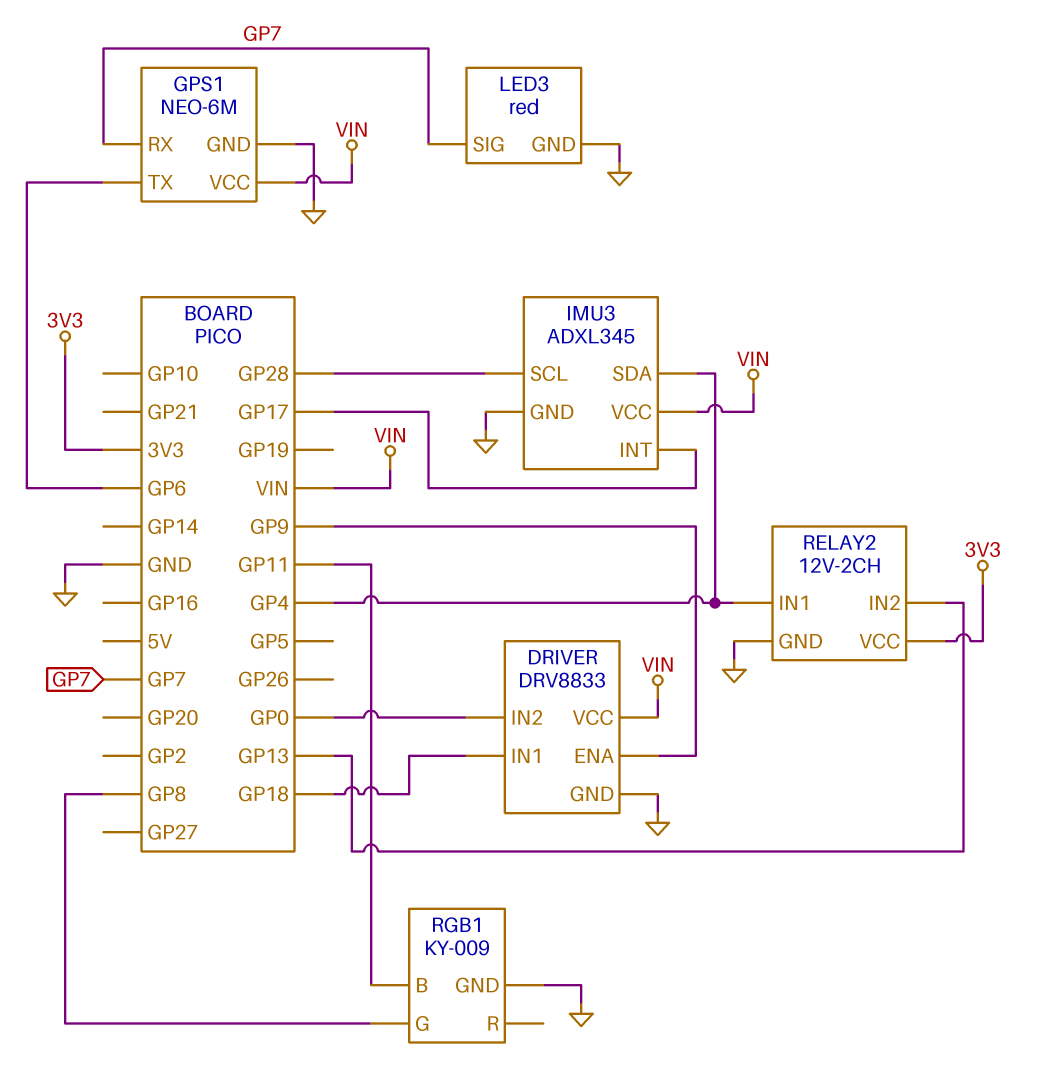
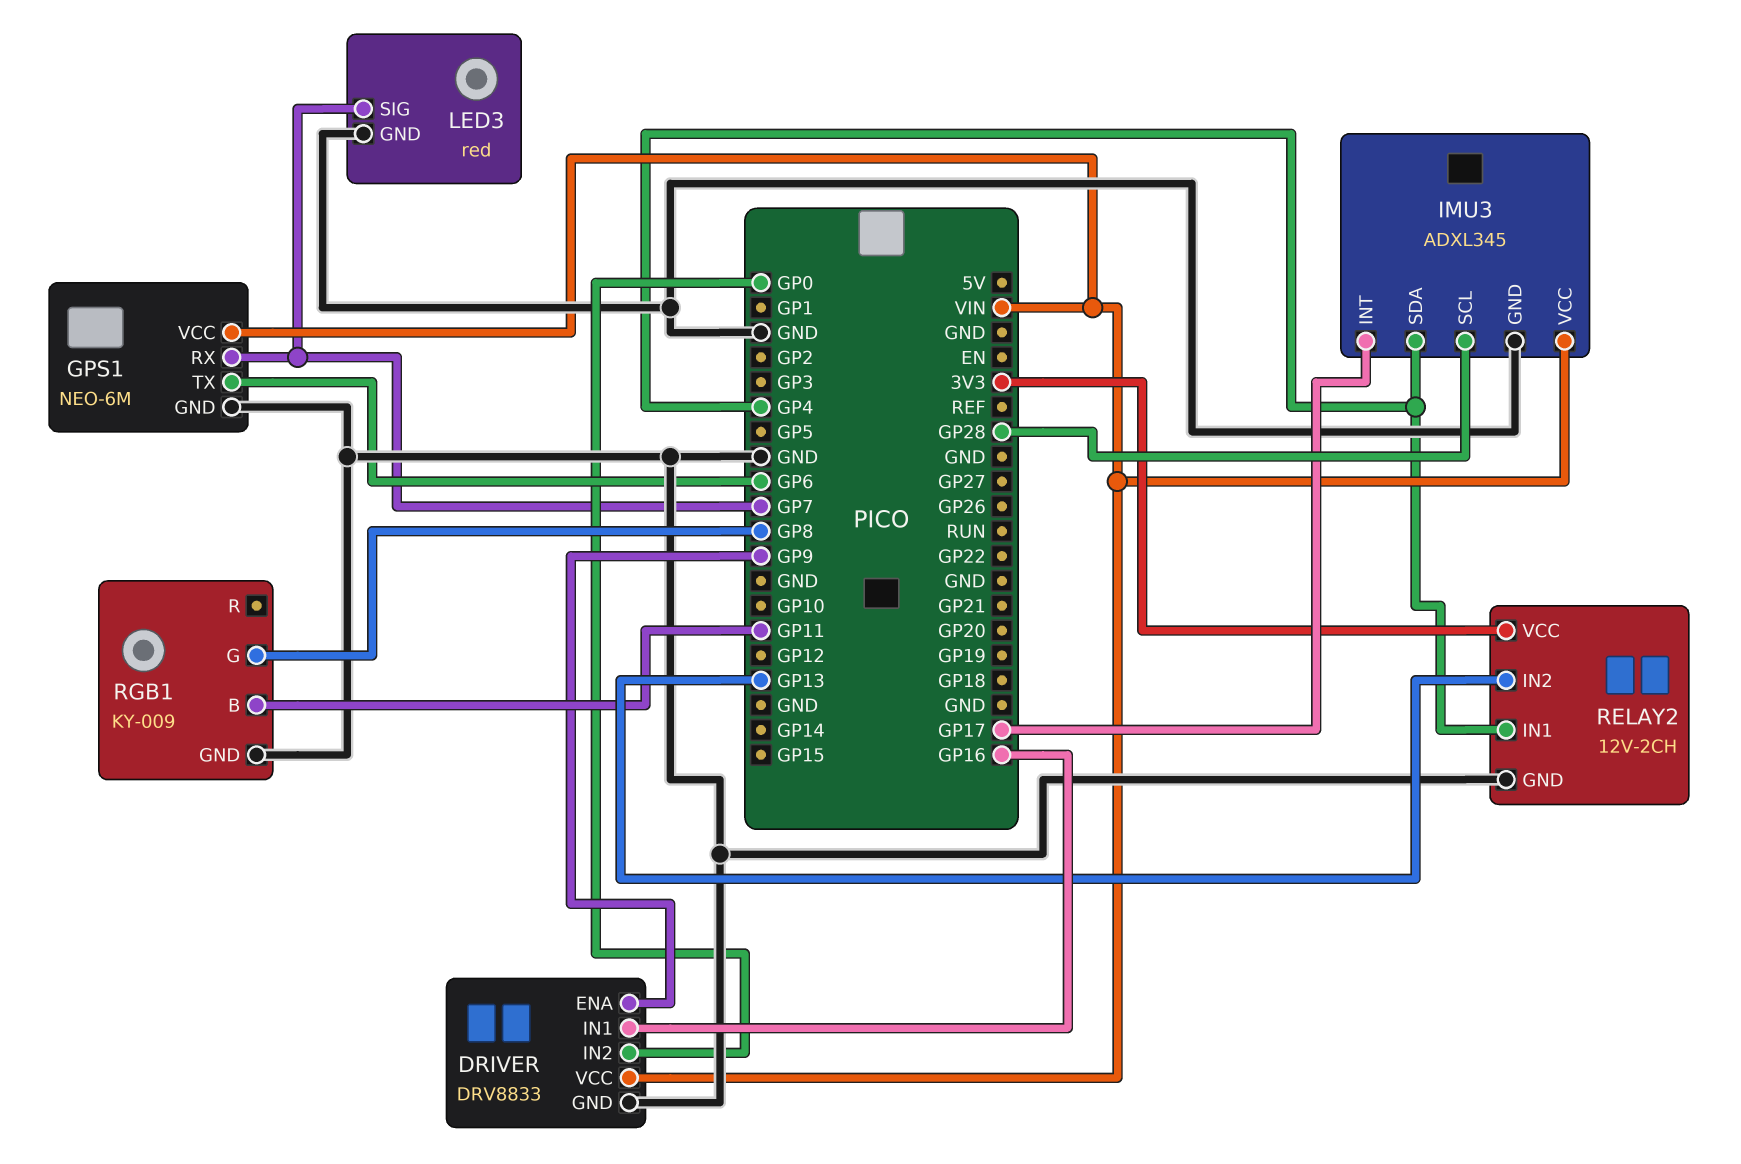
DRIVER pin IN1: GP18 -> GP16

